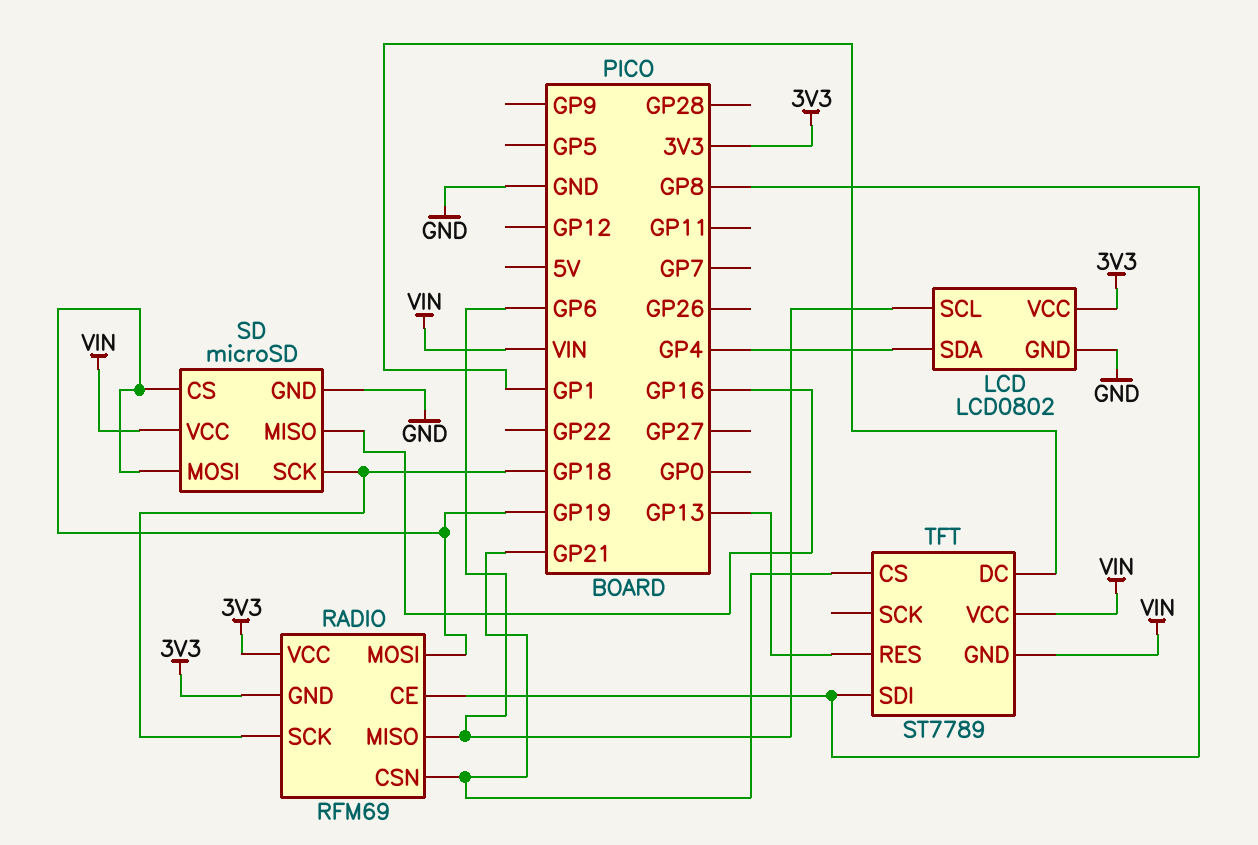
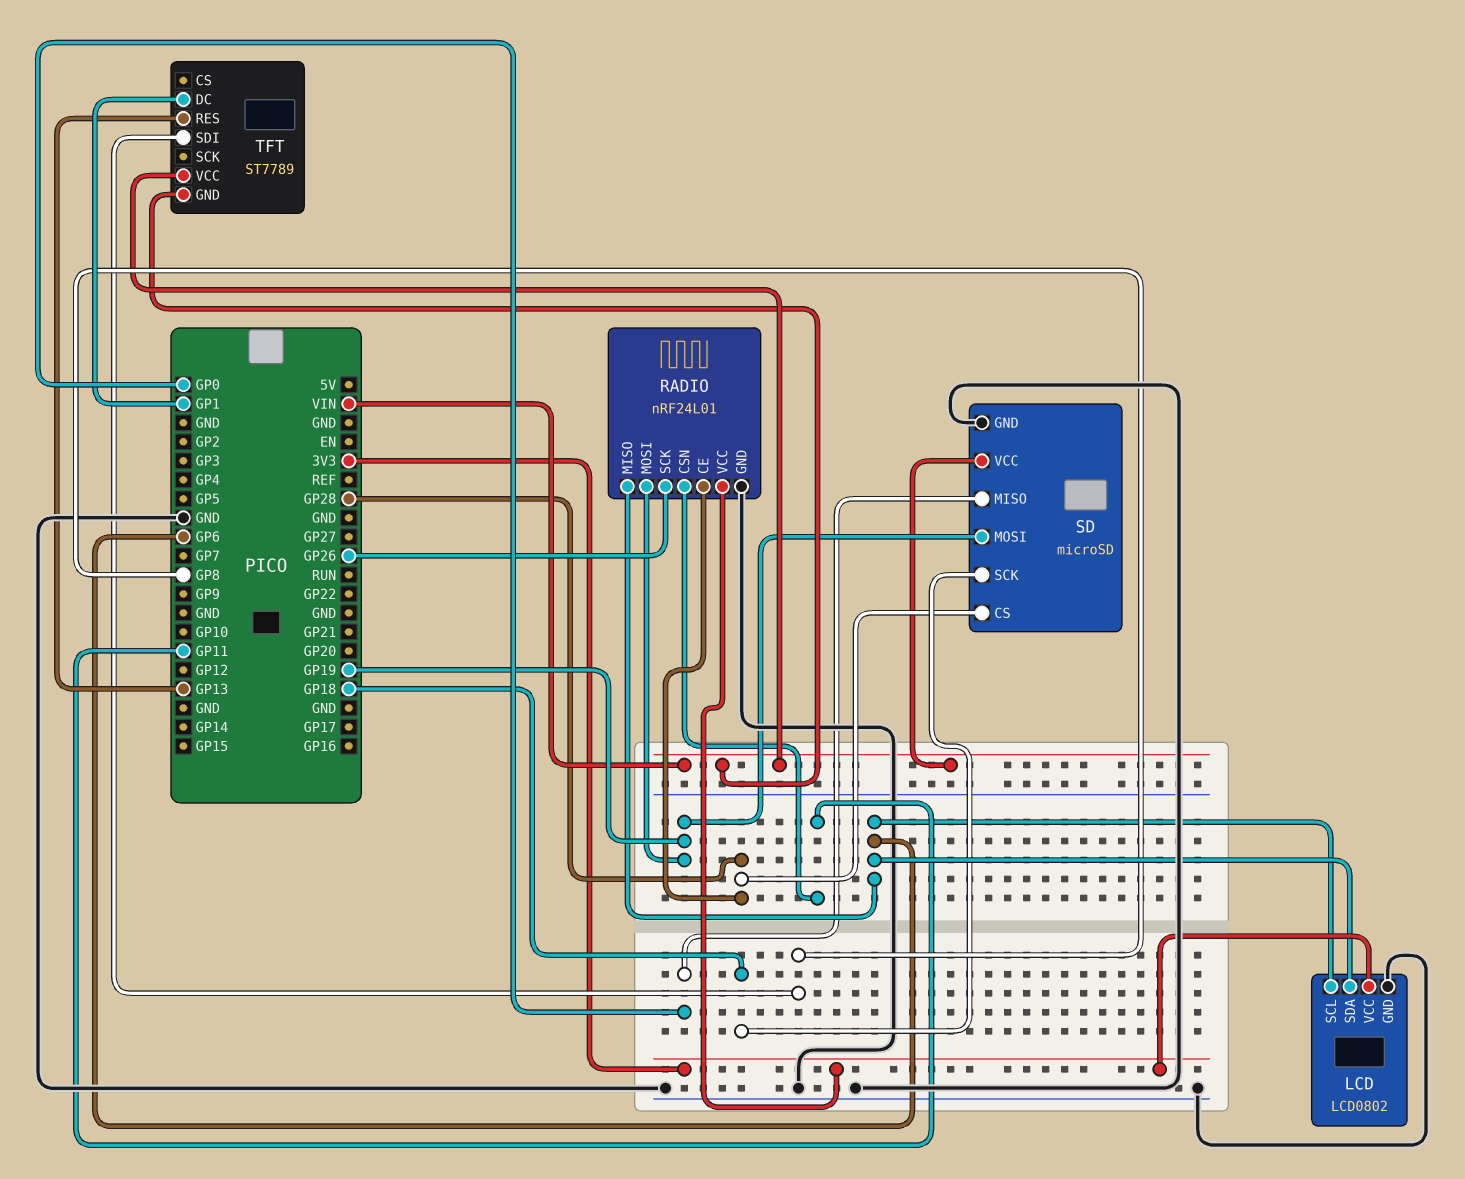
LCD pin SDA: GP4 -> GP6
RADIO: RFM69 -> nRF24L01
RADIO pin CE: GP8 -> GP28
RADIO pin CSN: GP21 -> GP11
RADIO pin GND: 3V3 -> GND
RADIO pin SCK: GP18 -> GP26
SD pin CS: GP19 -> GP28
SD pin MISO: GP16 -> GP0
TFT pin CS: GP21 -> none

